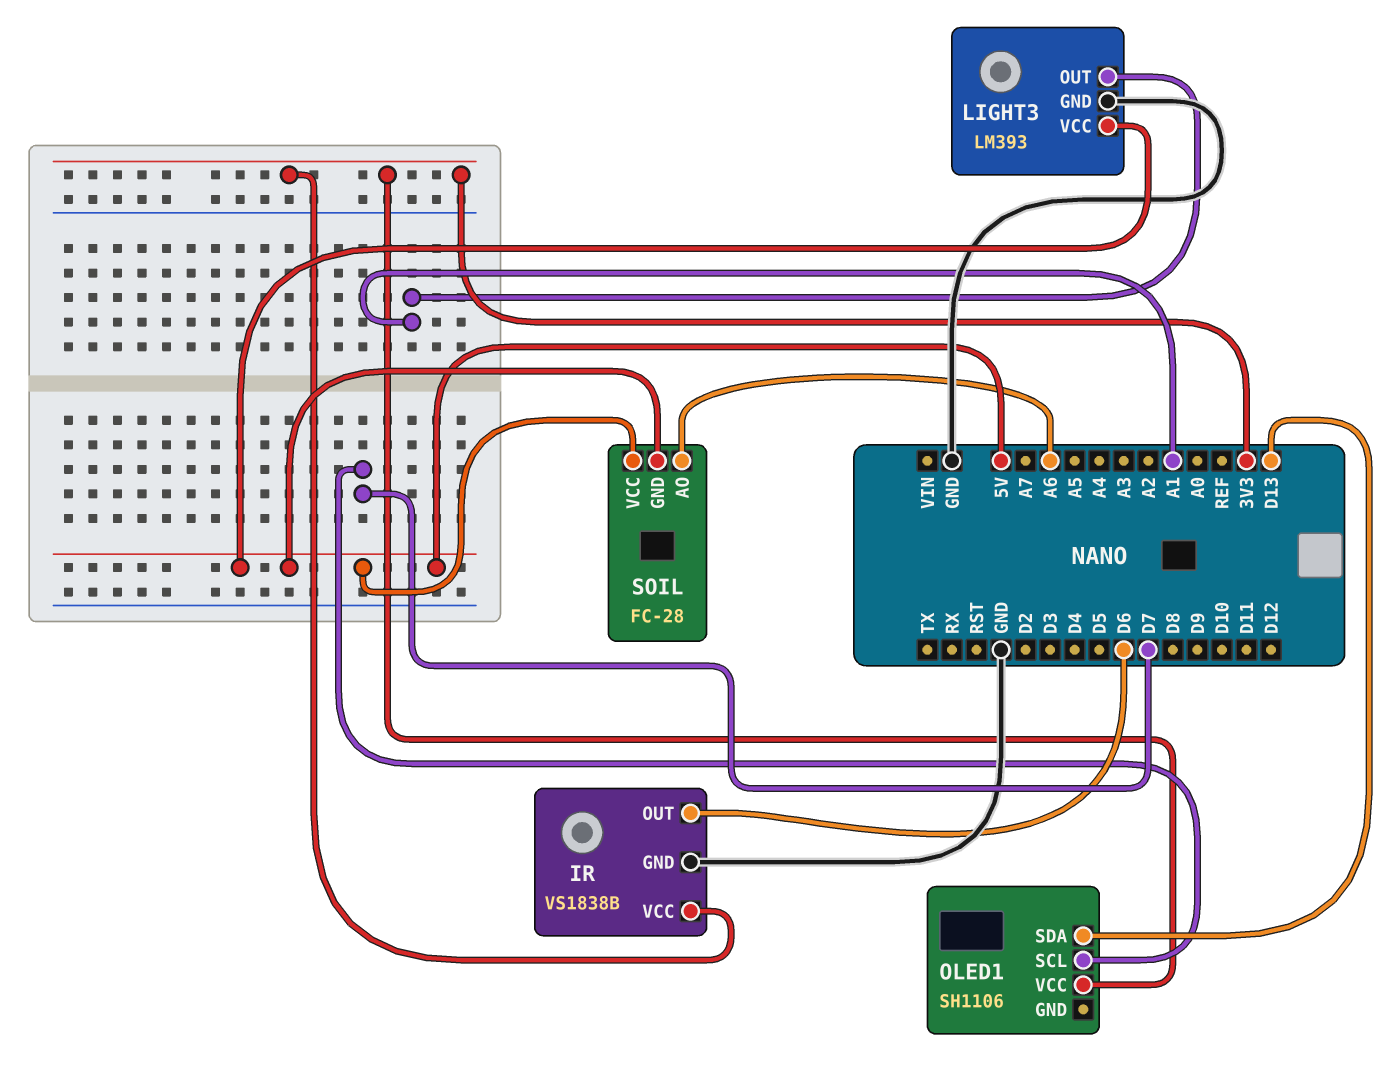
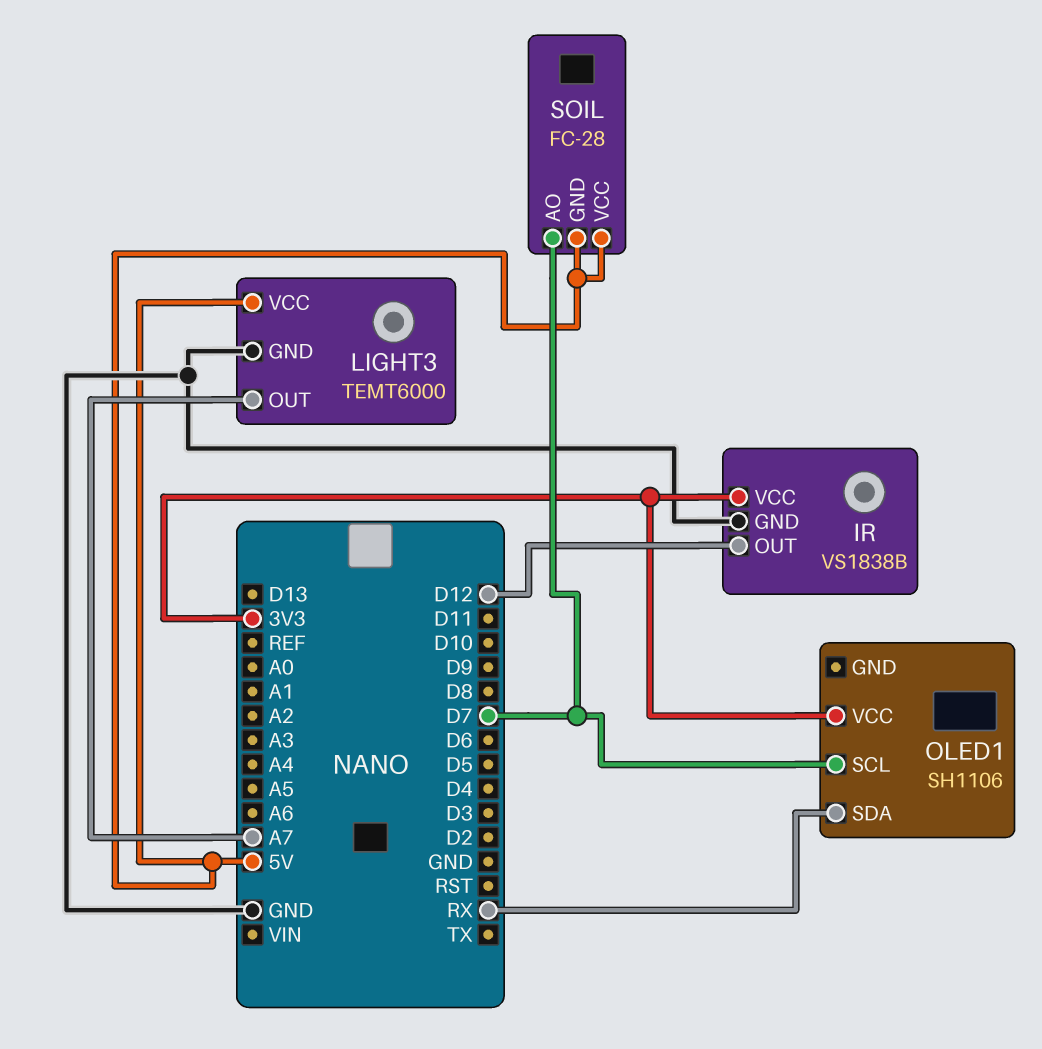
IR pin OUT: D6 -> D12
LIGHT3: LM393 -> TEMT6000
LIGHT3 pin OUT: A1 -> A7
OLED1 pin SDA: D13 -> RX
SOIL pin AO: A6 -> D7

